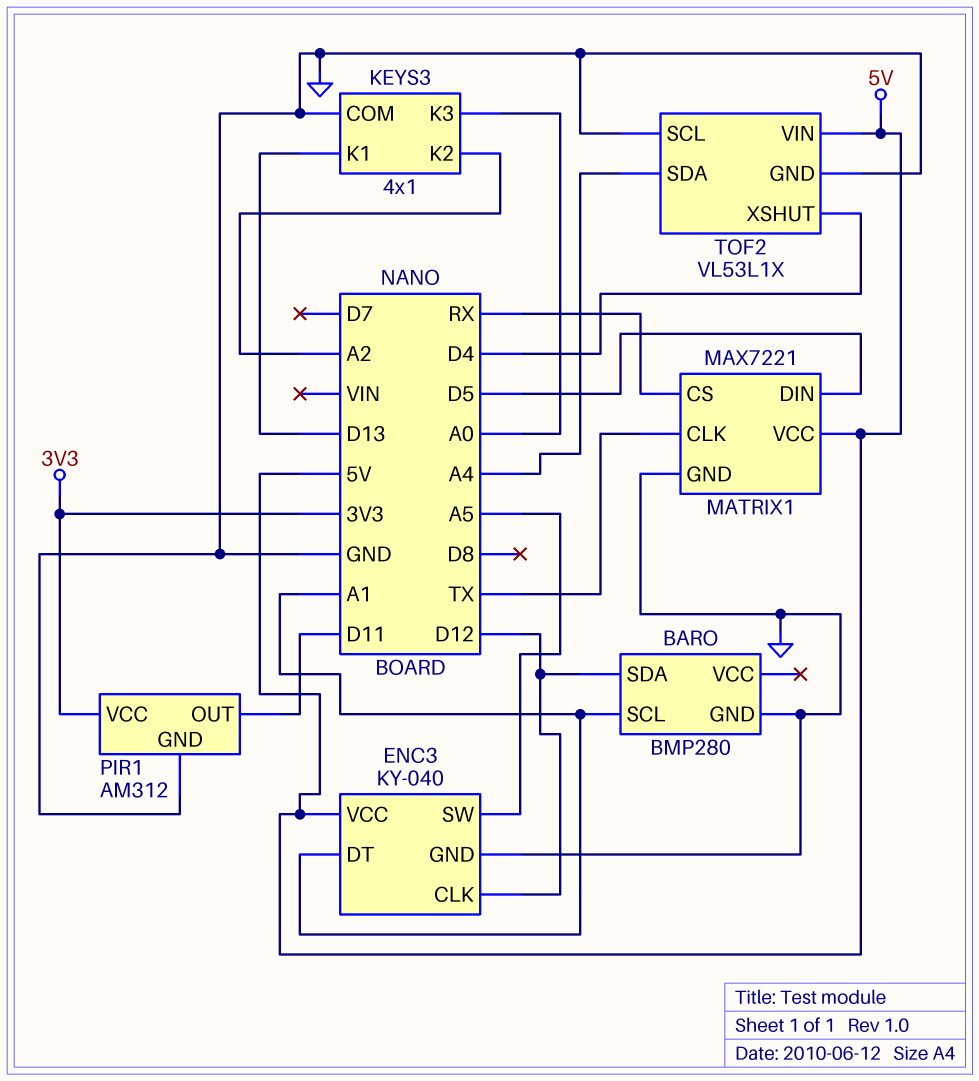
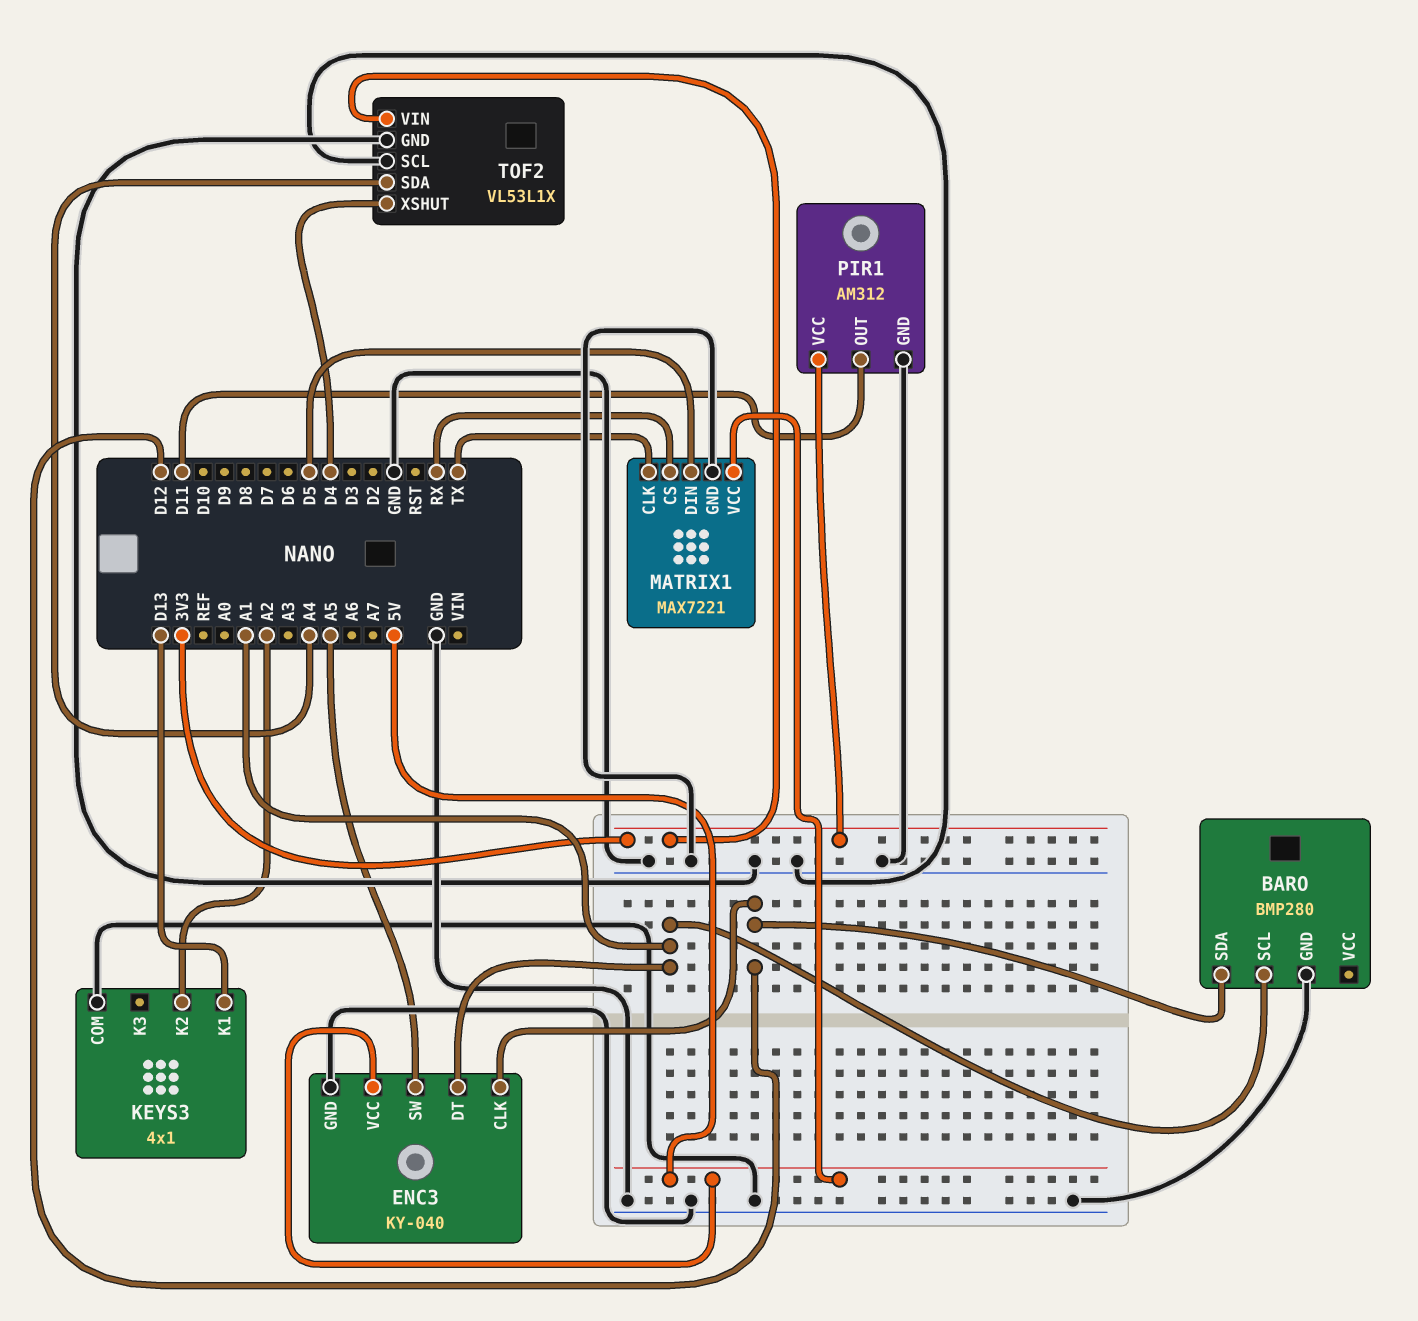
KEYS3 pin K3: A0 -> none
TOF2 pin VIN: 5V -> 3V3

